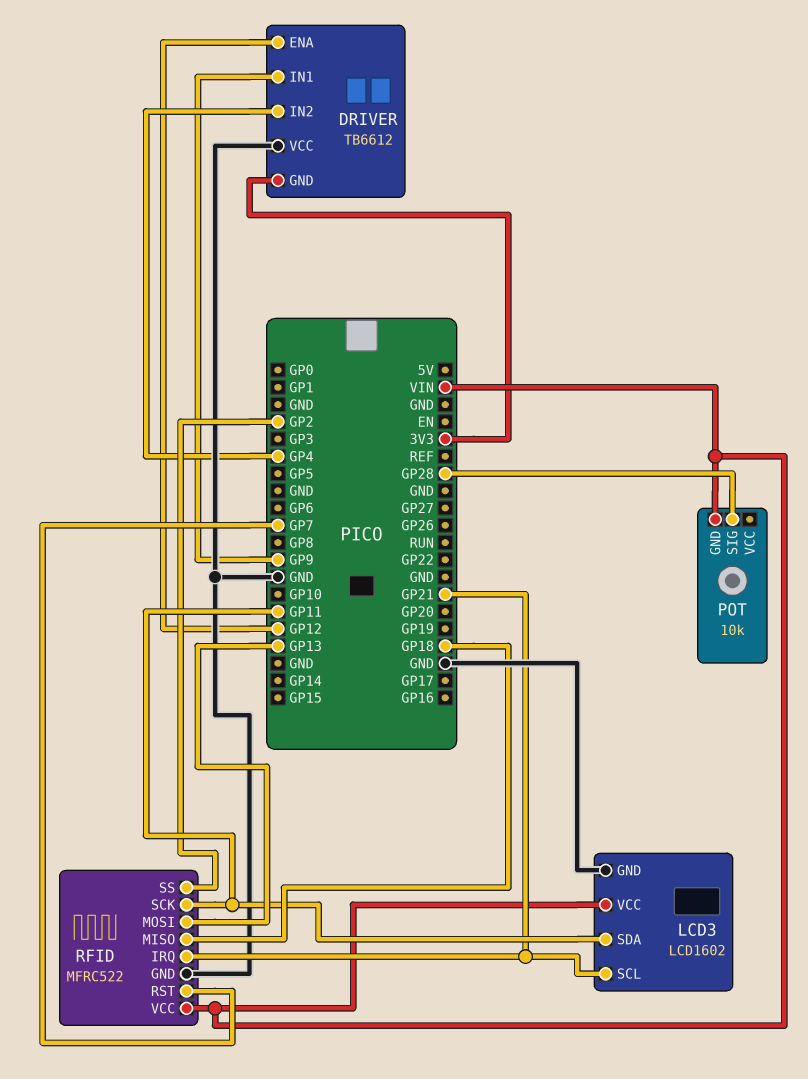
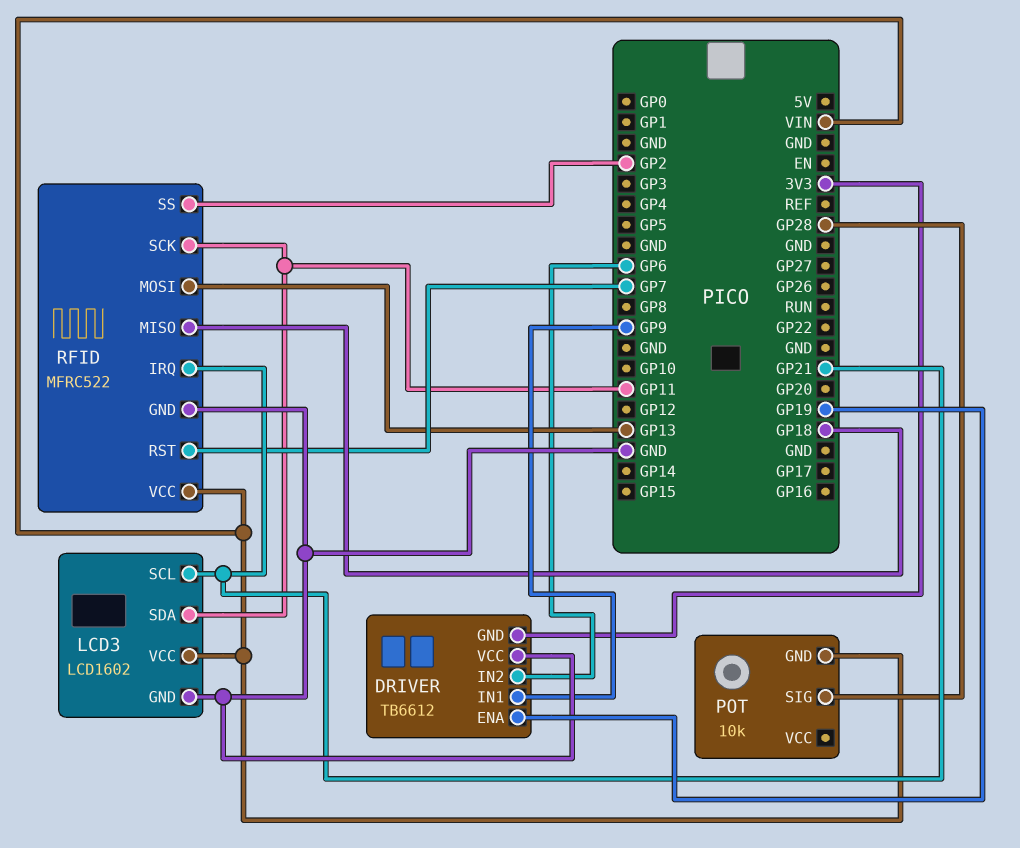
DRIVER pin ENA: GP12 -> GP19
DRIVER pin IN2: GP4 -> GP6

